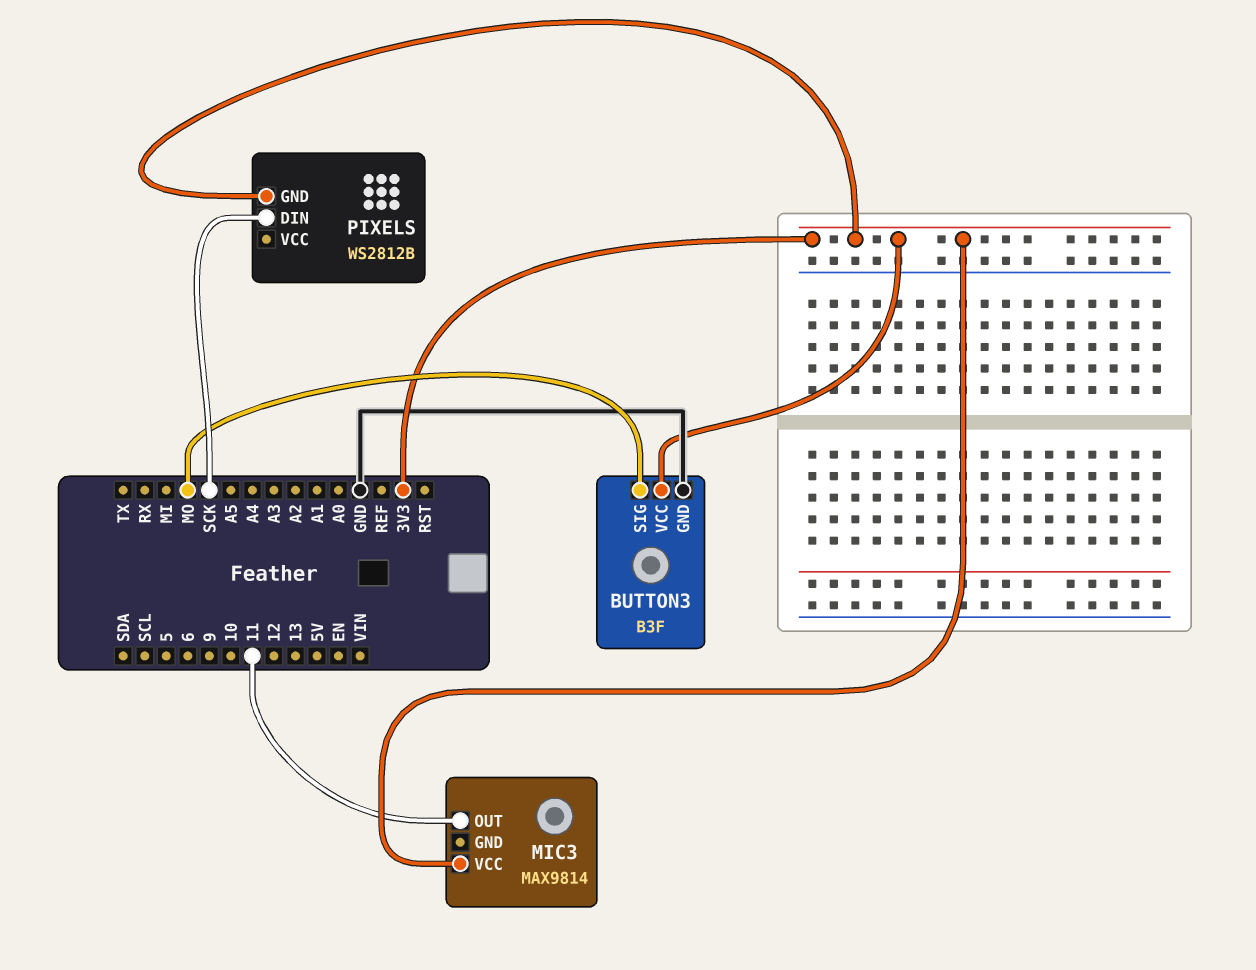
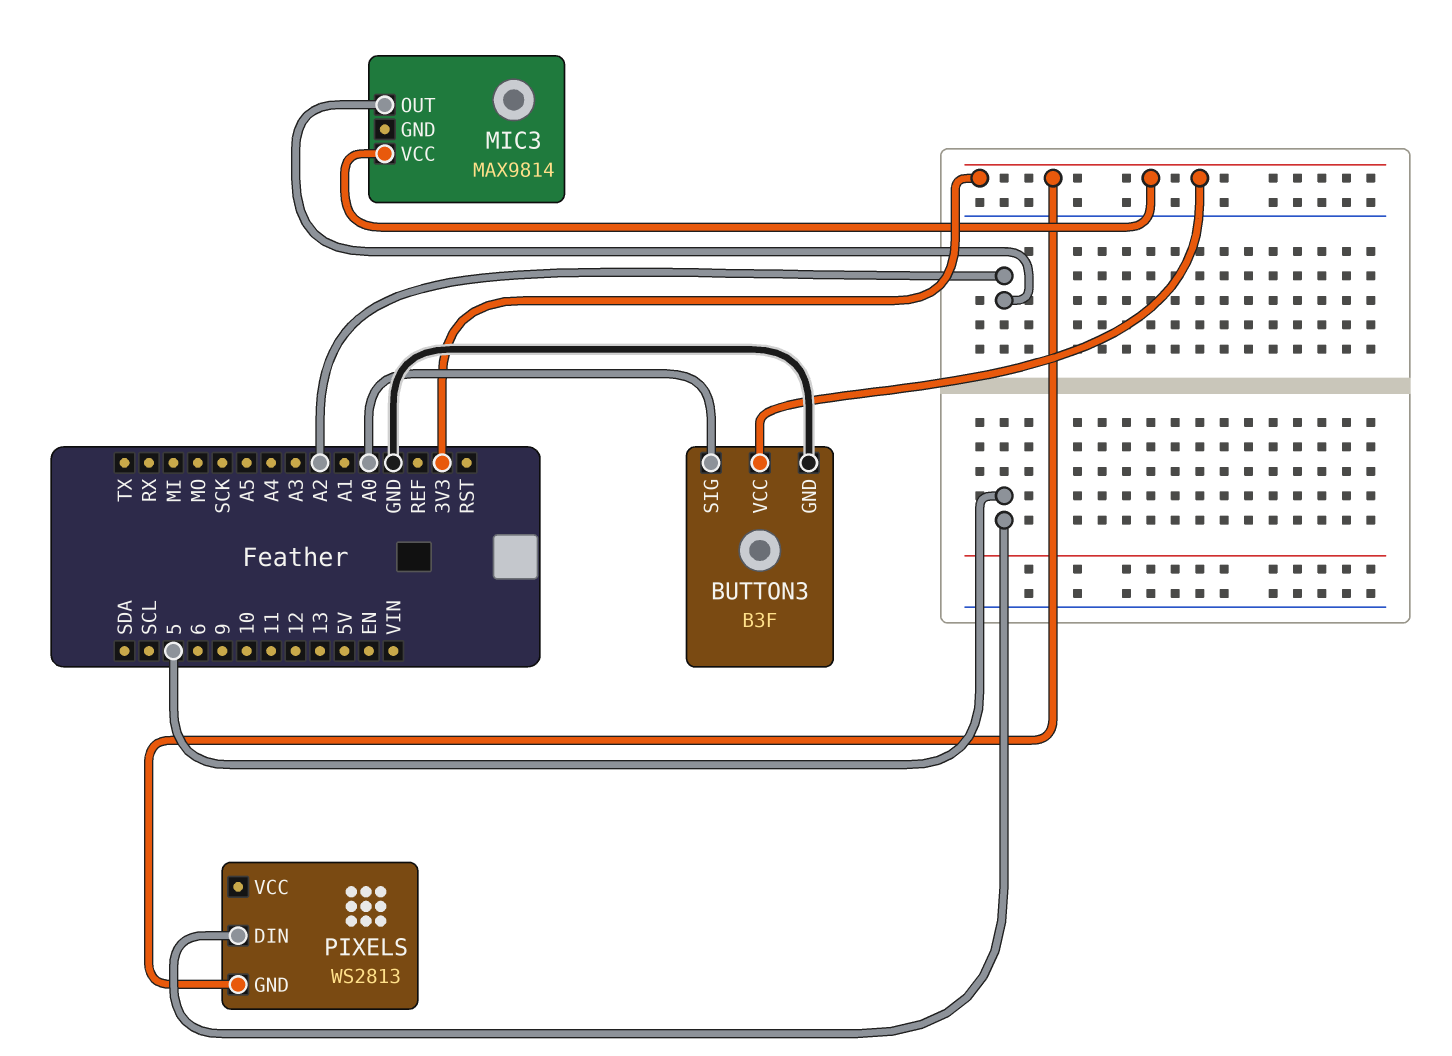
BUTTON3 pin SIG: MO -> A0
MIC3 pin OUT: 11 -> A2
PIXELS: WS2812B -> WS2813
PIXELS pin DIN: SCK -> 5

